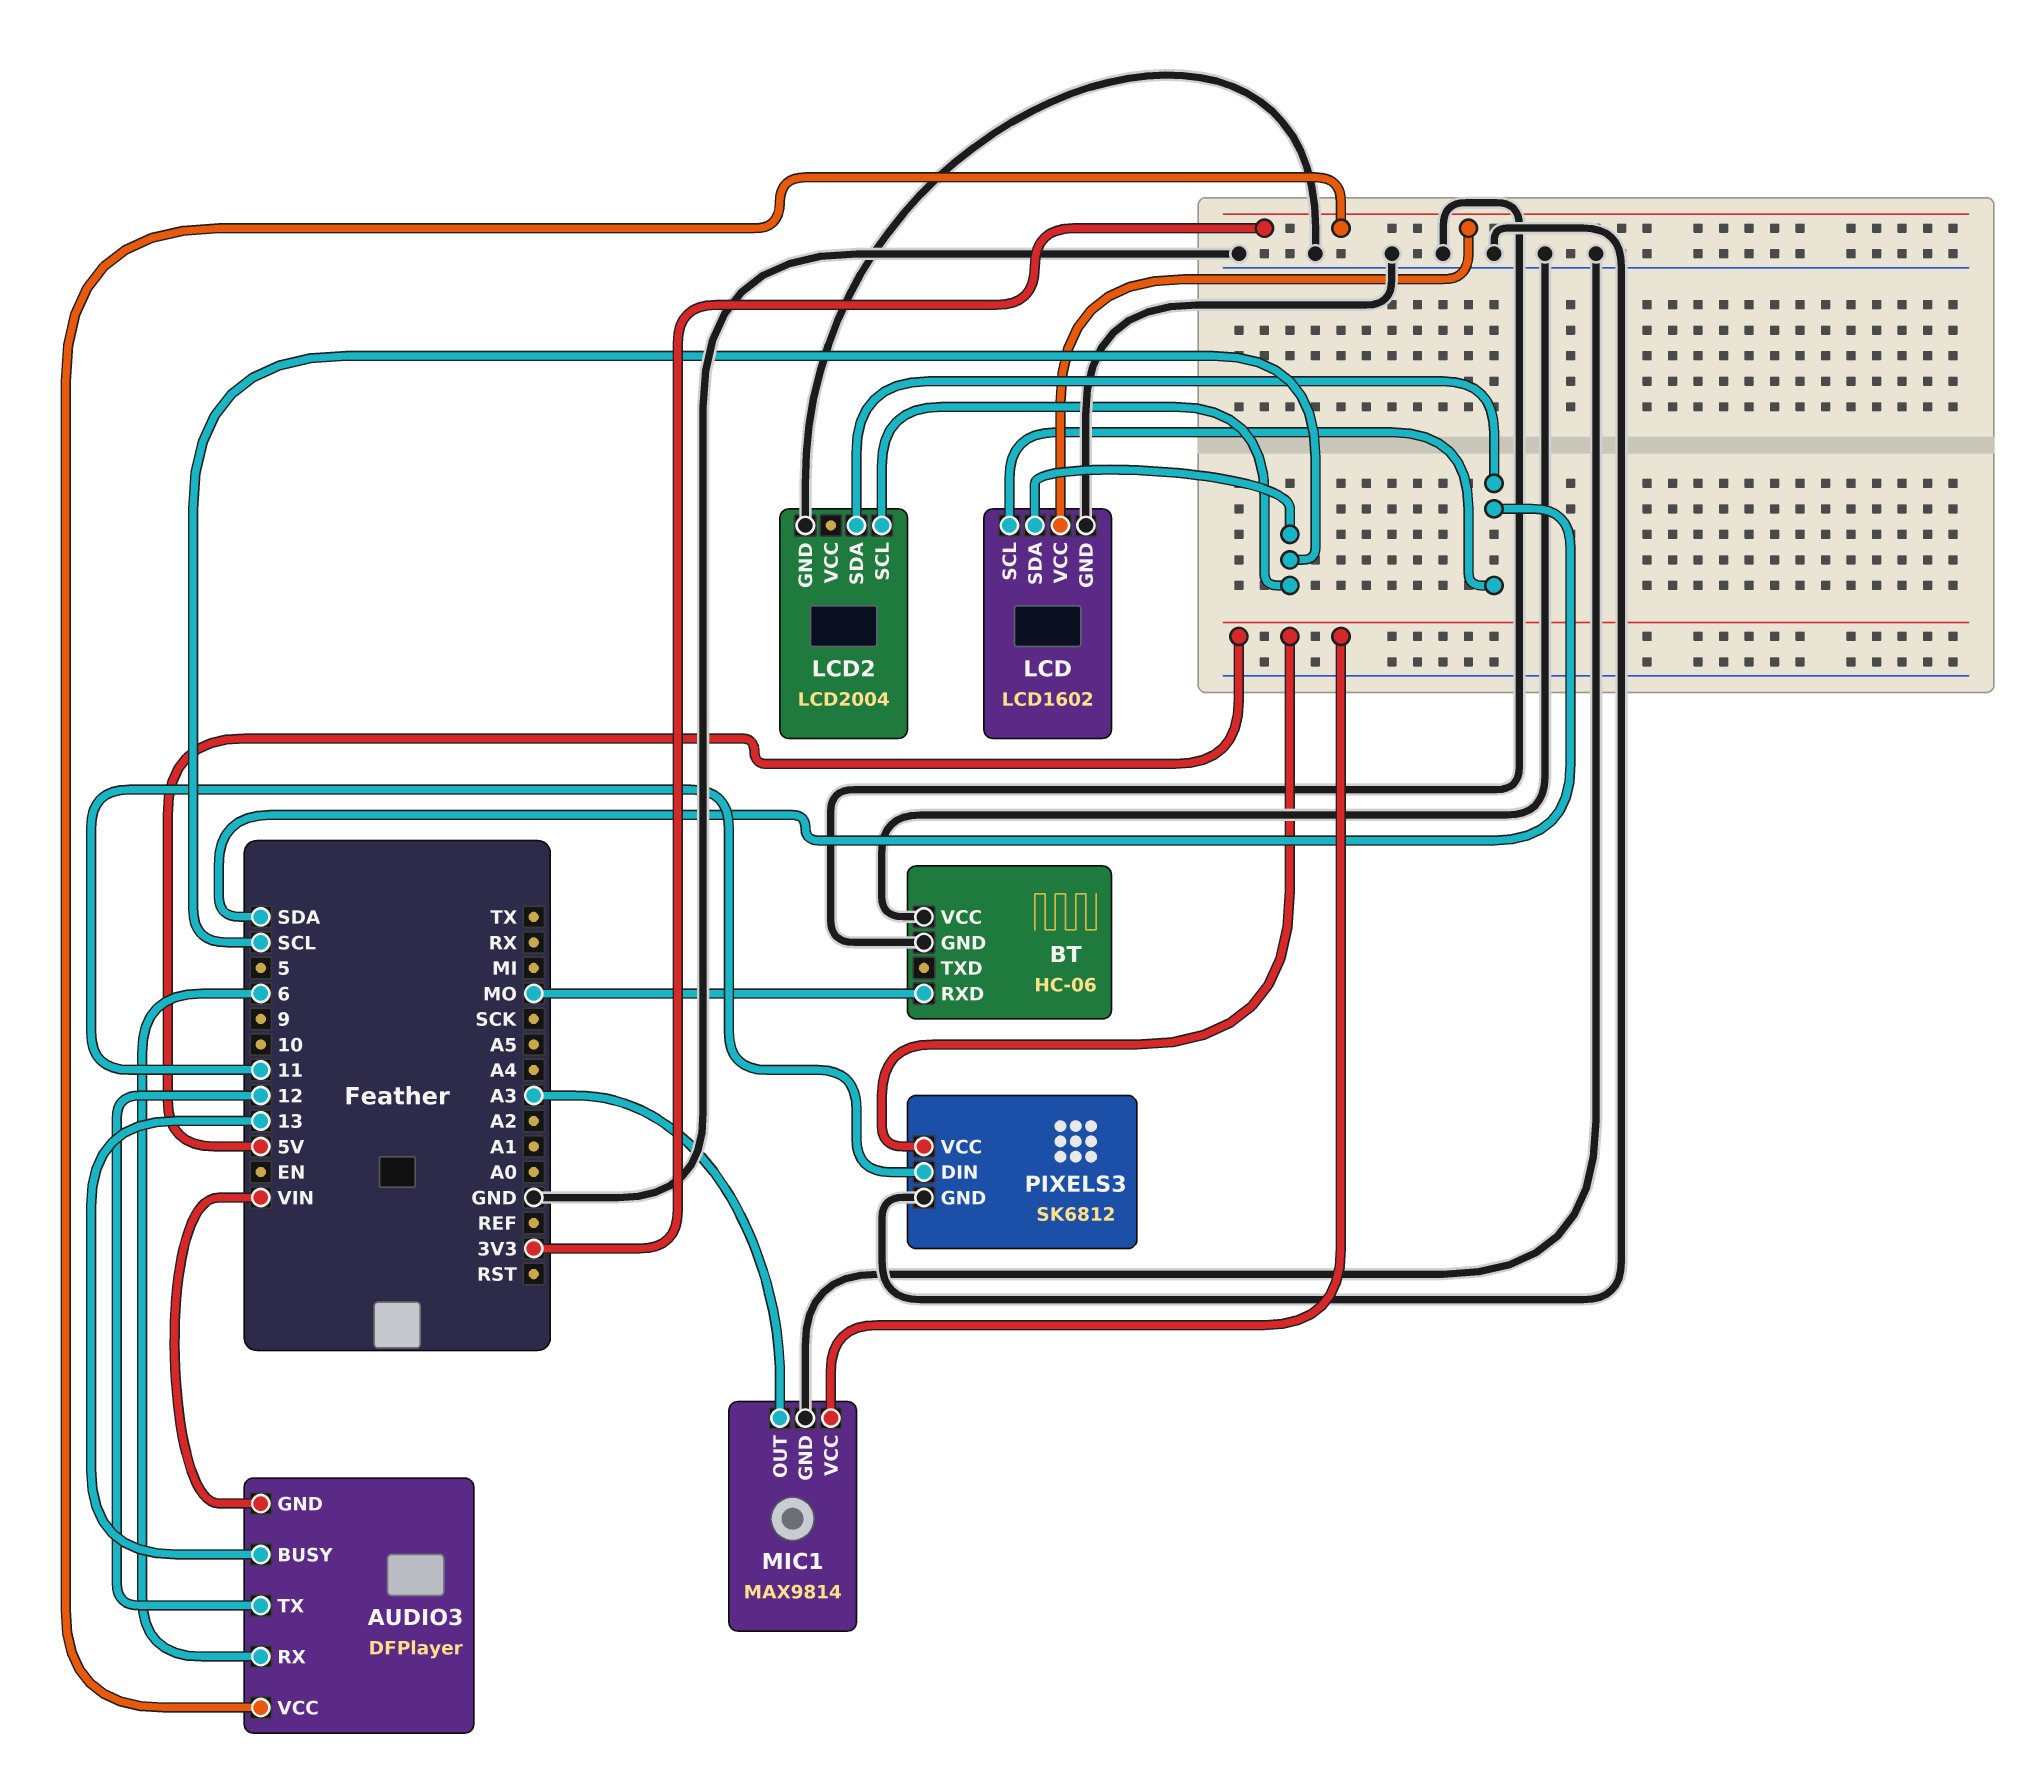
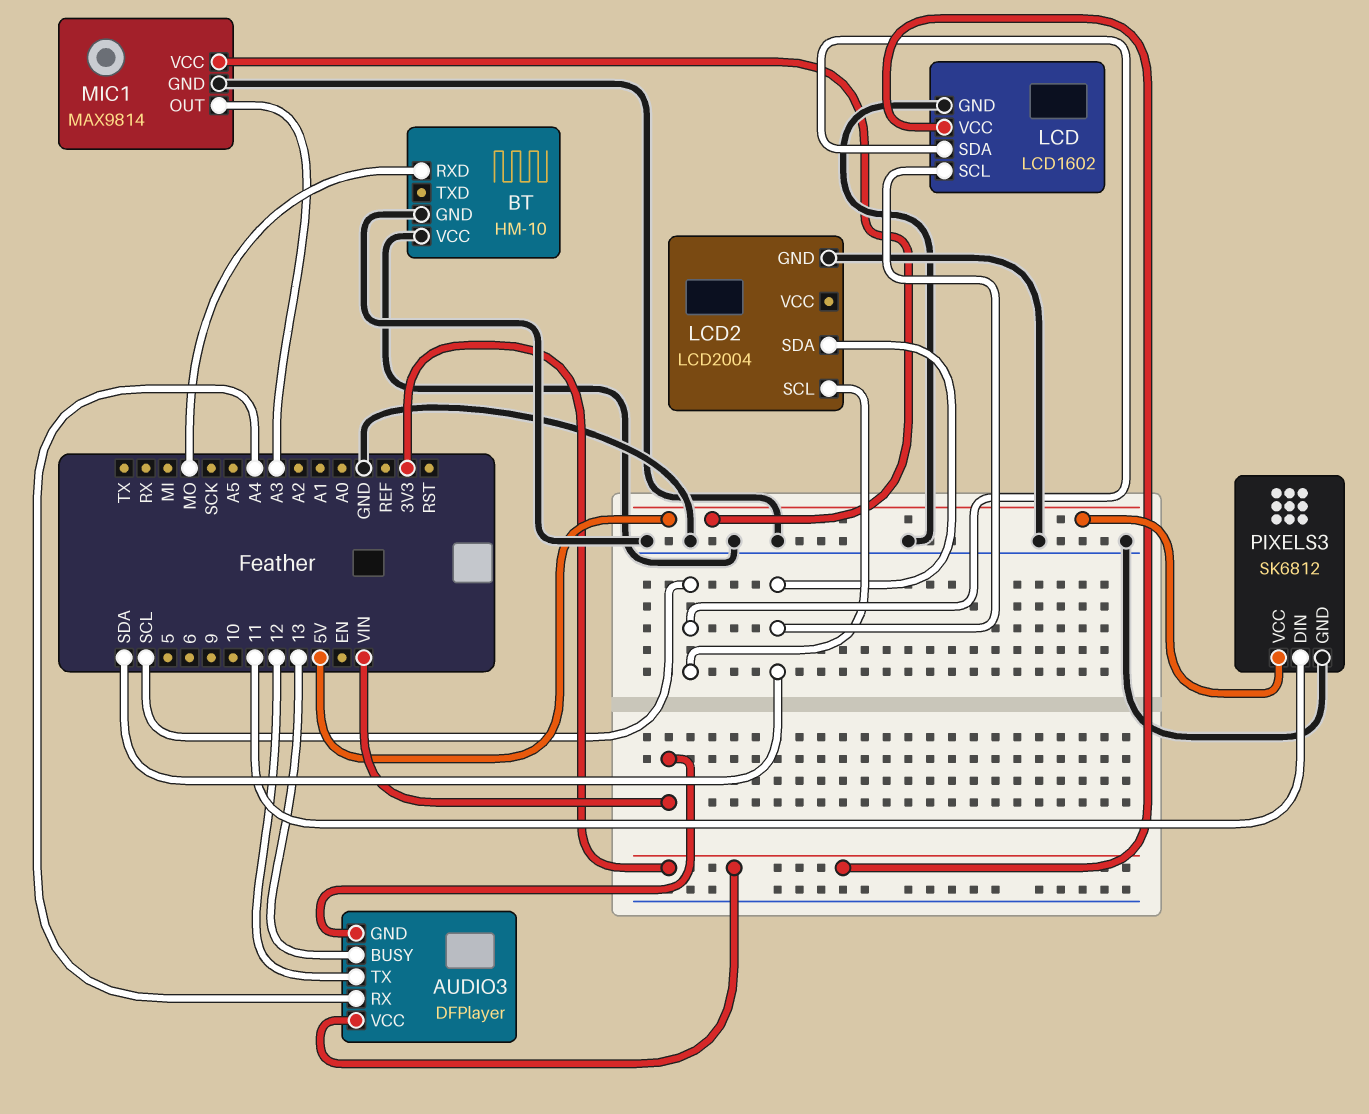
AUDIO3 pin RX: 6 -> A4
BT: HC-06 -> HM-10

